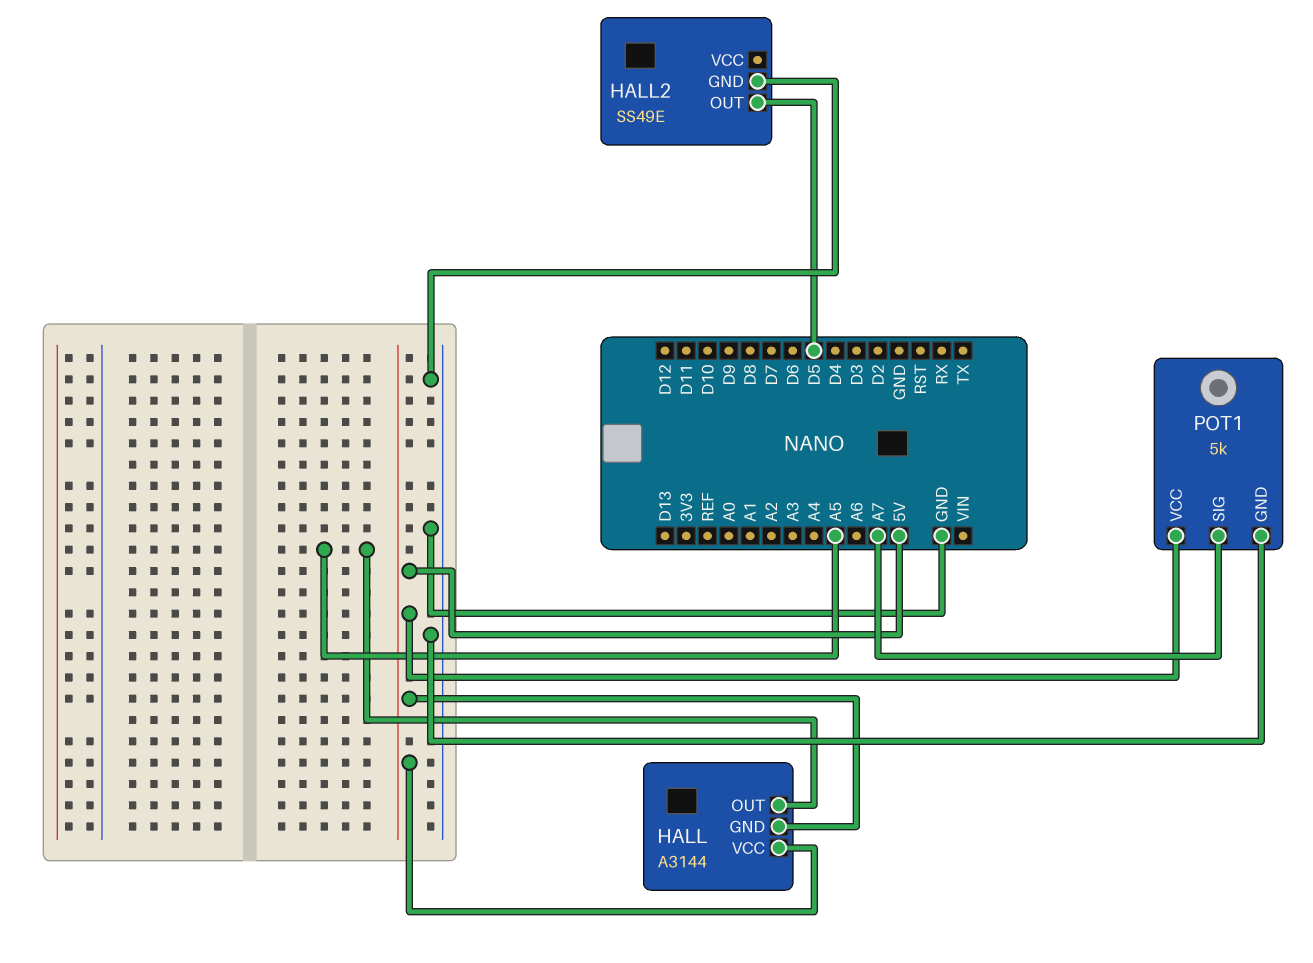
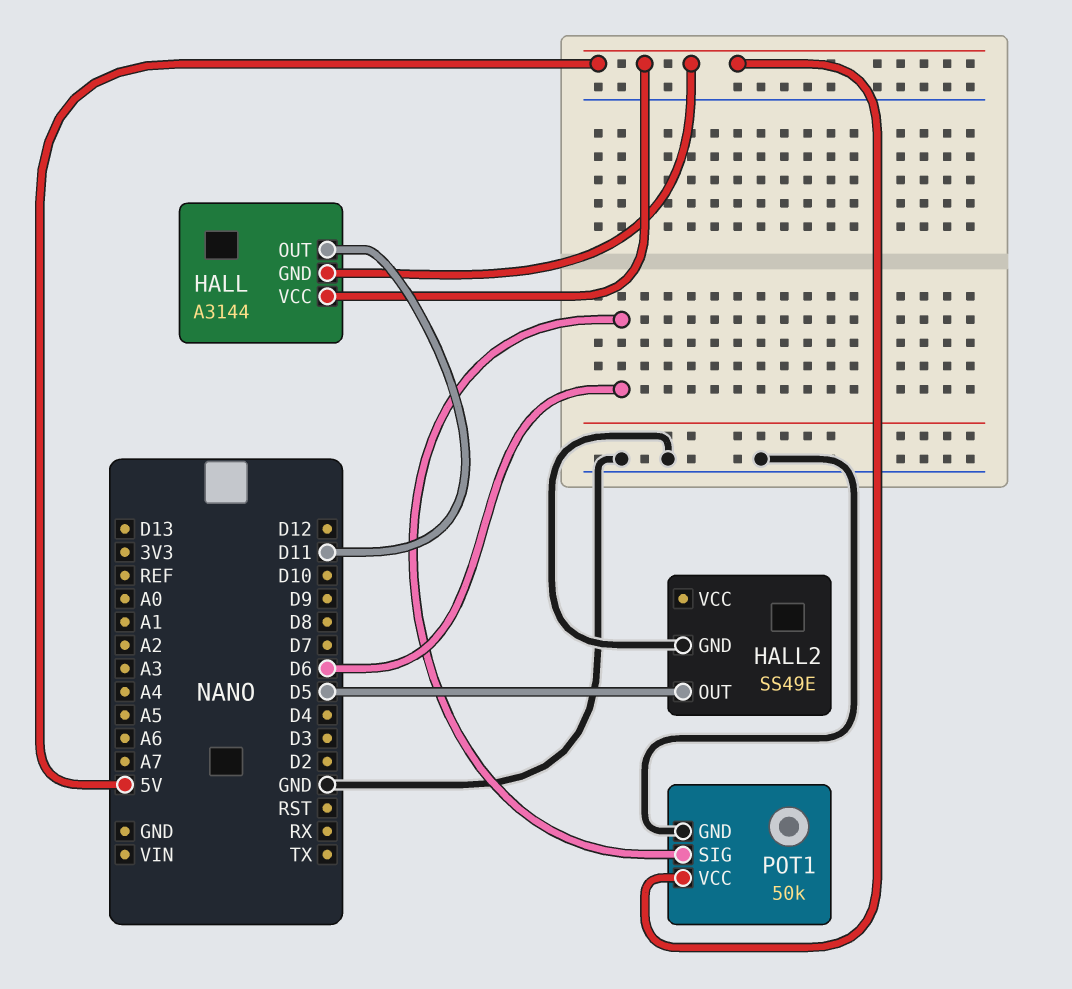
HALL pin OUT: A5 -> D11
POT1: 5k -> 50k
POT1 pin SIG: A7 -> D6

